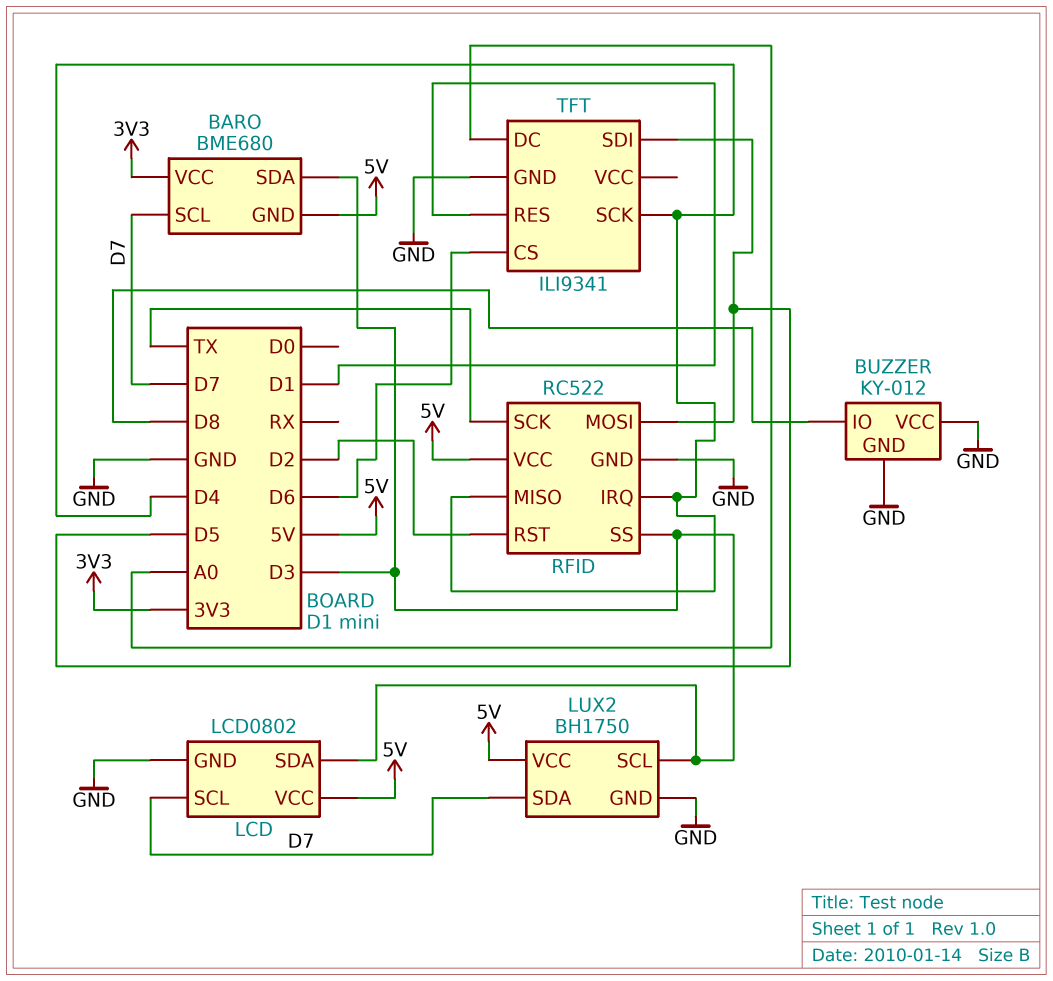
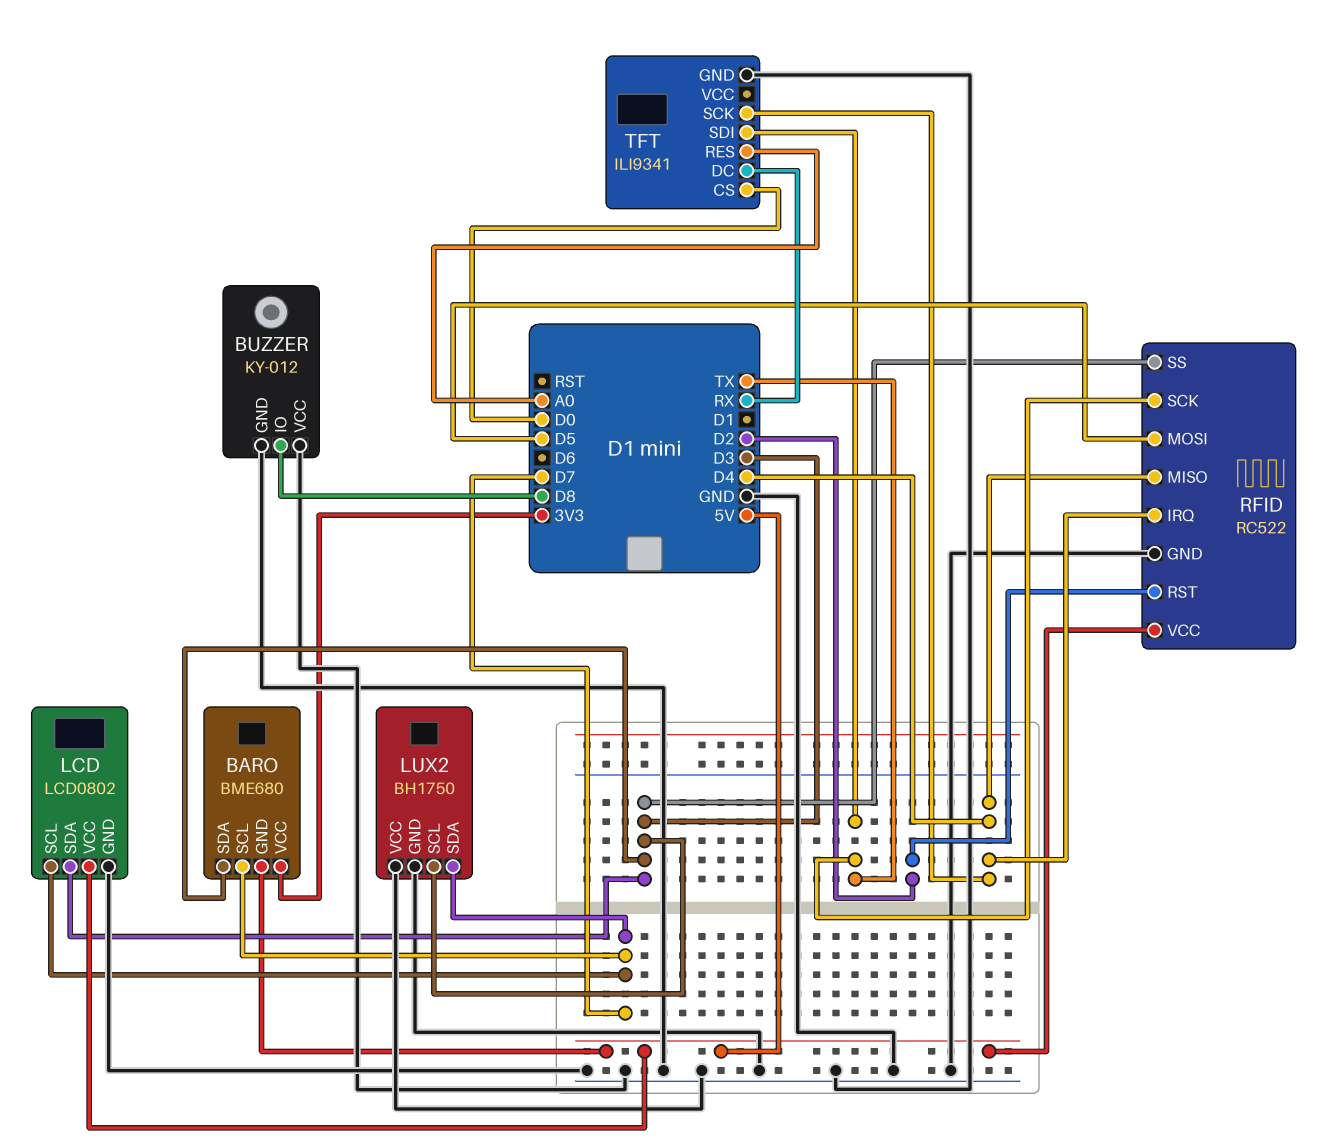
LUX2 pin VCC: 5V -> GND
TFT pin CS: D6 -> D0
TFT pin DC: A0 -> RX
TFT pin RES: D1 -> A0
TFT pin SDI: D5 -> TX

